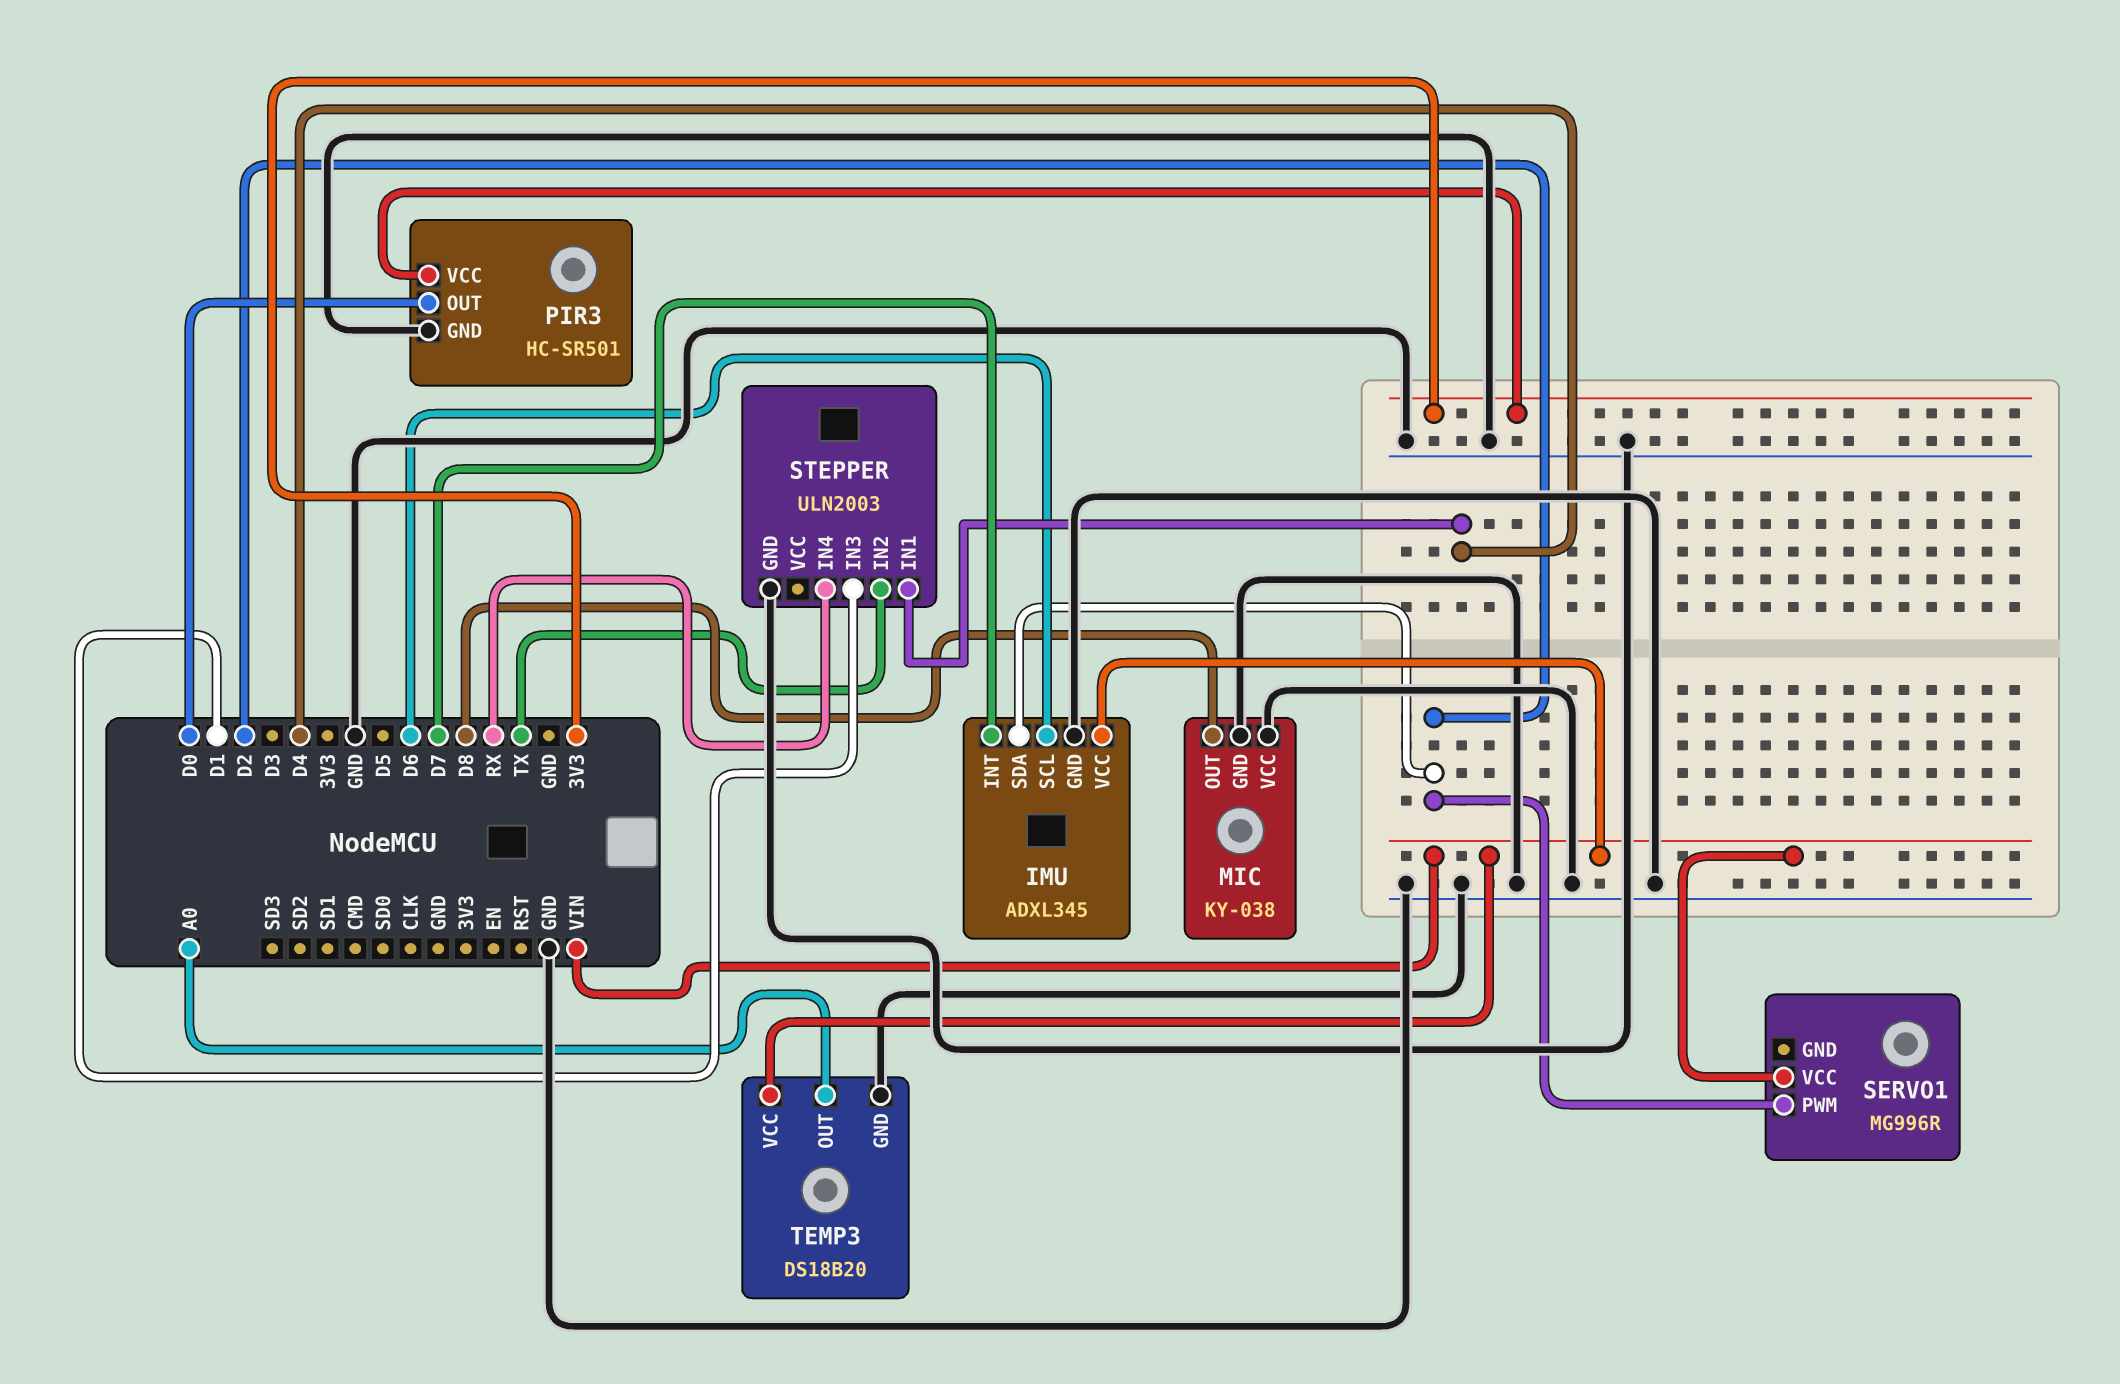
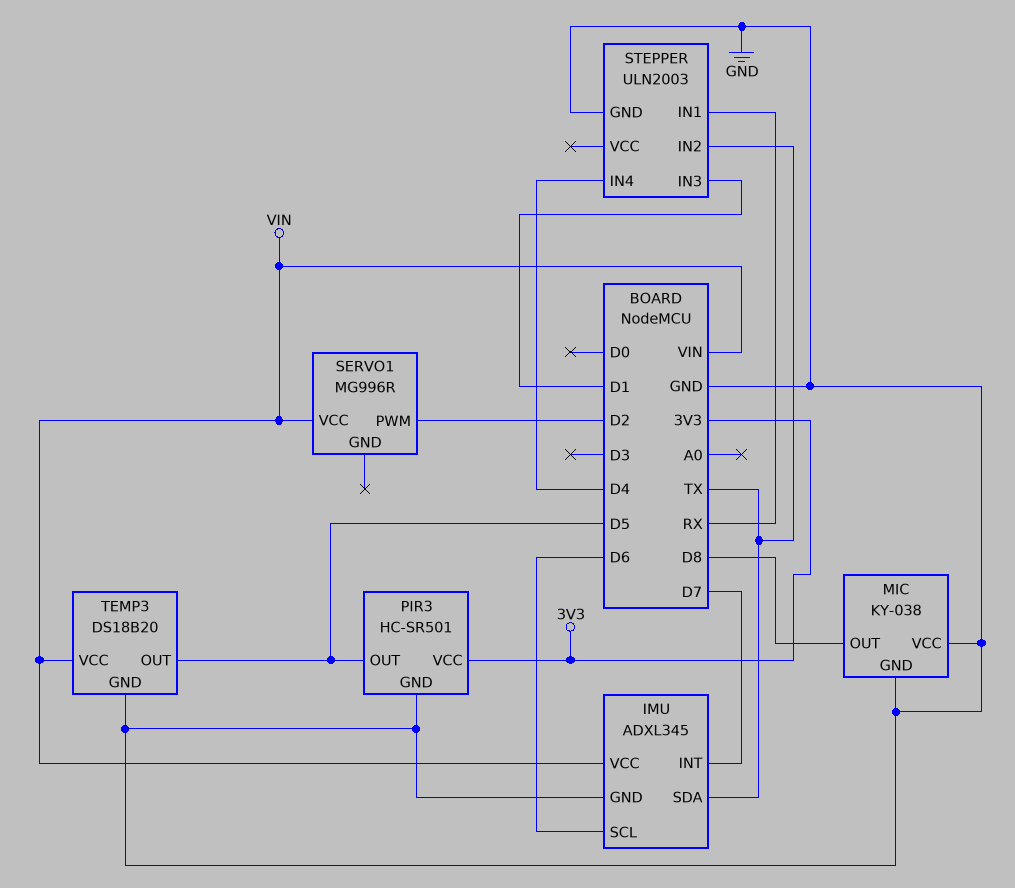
IMU pin SDA: D2 -> TX
PIR3 pin OUT: D0 -> D5
STEPPER pin IN1: D4 -> RX
STEPPER pin IN4: RX -> D4
TEMP3 pin OUT: A0 -> D5

